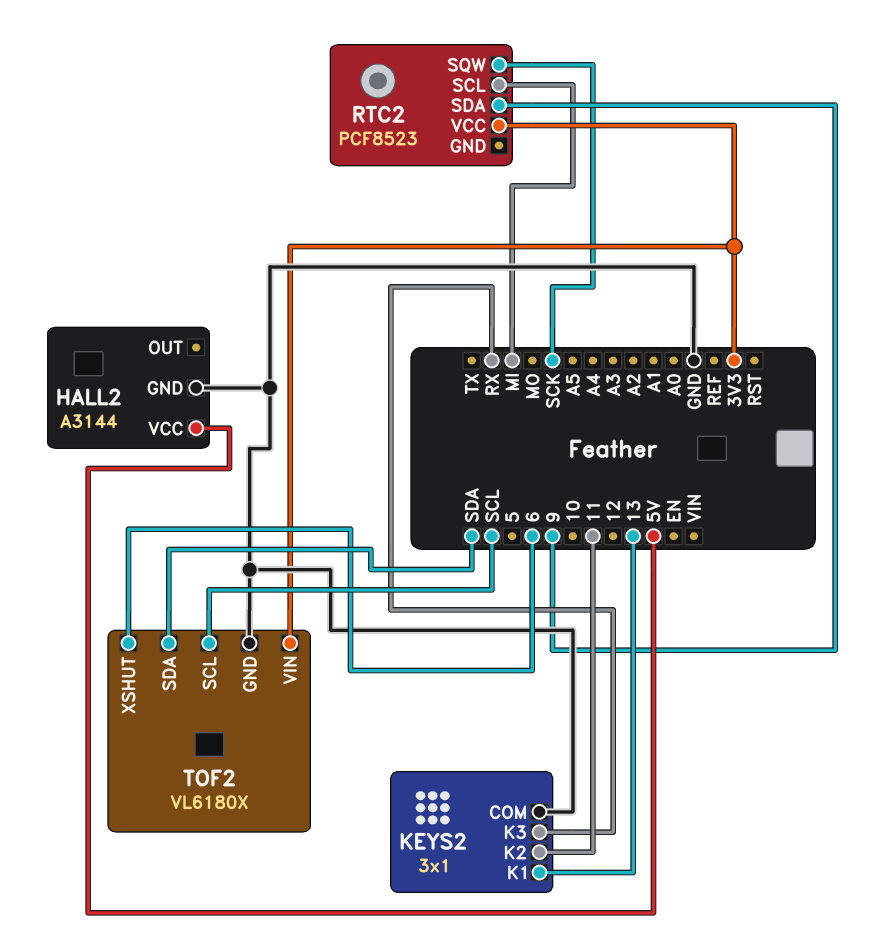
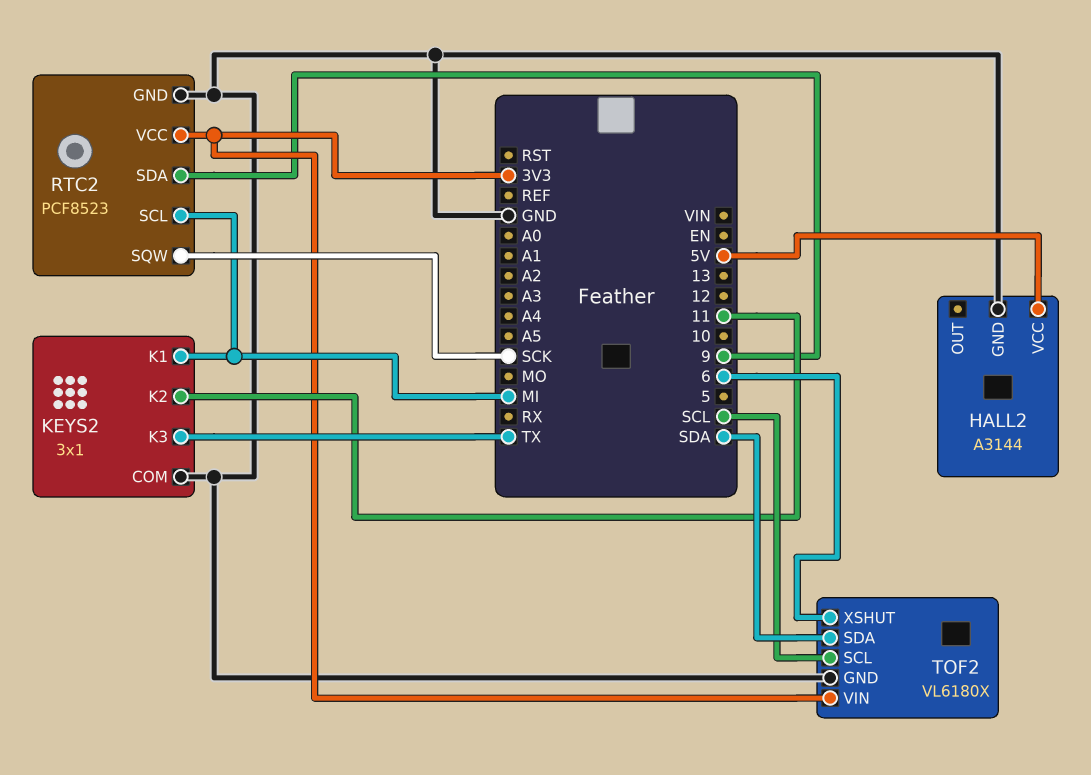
KEYS2 pin K1: 13 -> MI
KEYS2 pin K3: RX -> TX
RTC2 pin GND: none -> GND

